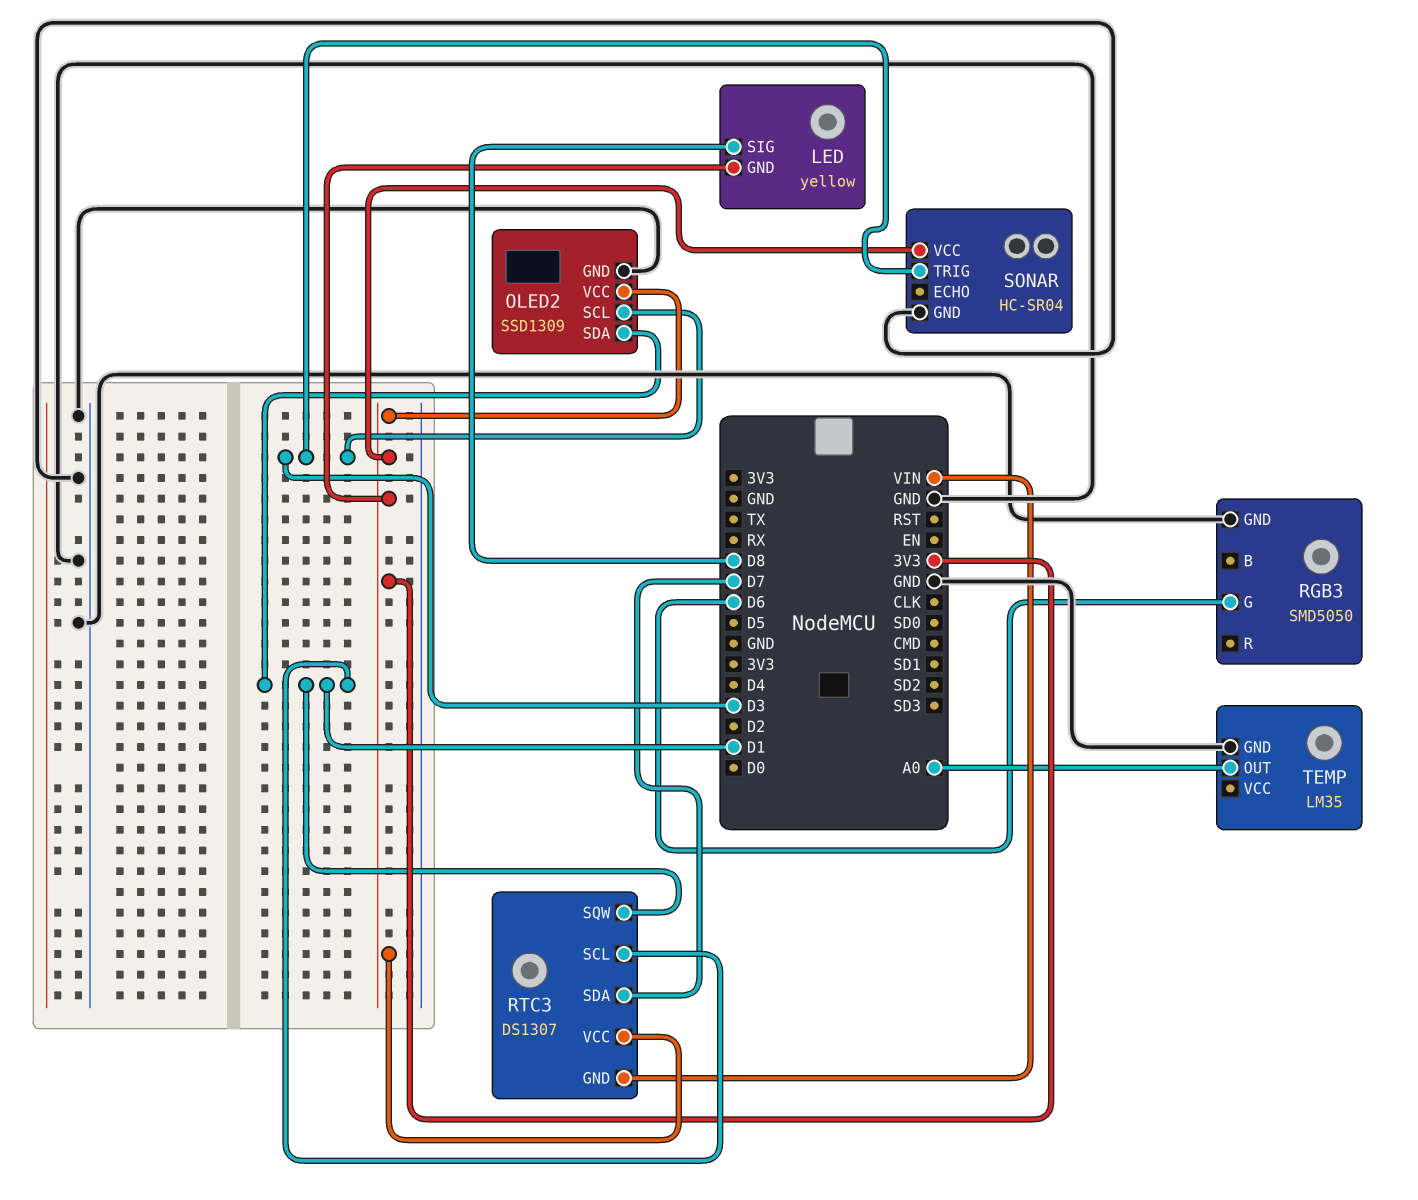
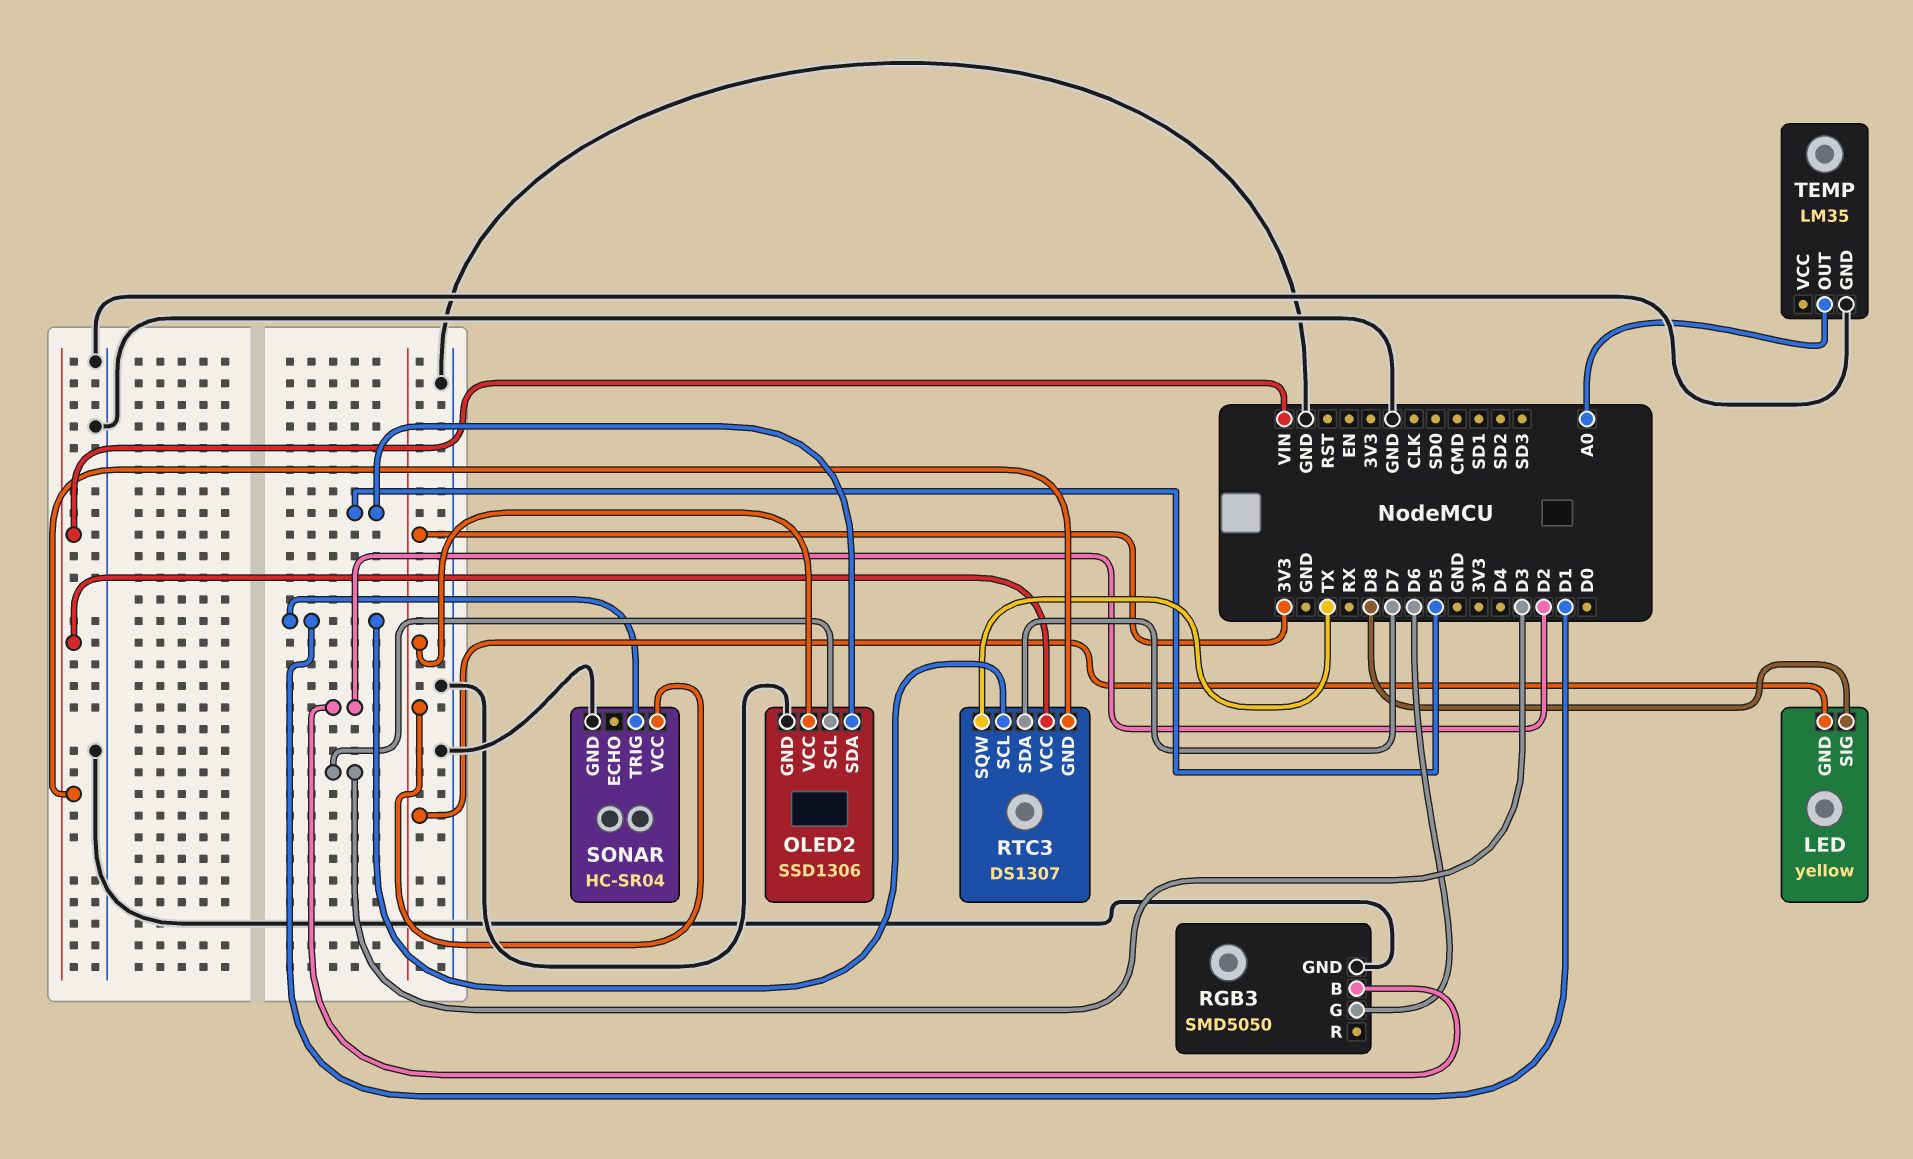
OLED2: SSD1309 -> SSD1306
OLED2 pin SDA: D1 -> D5
RGB3 pin B: none -> D2
RTC3 pin SQW: D1 -> TX
RTC3 pin VCC: 3V3 -> VIN
SONAR pin TRIG: D3 -> D1

